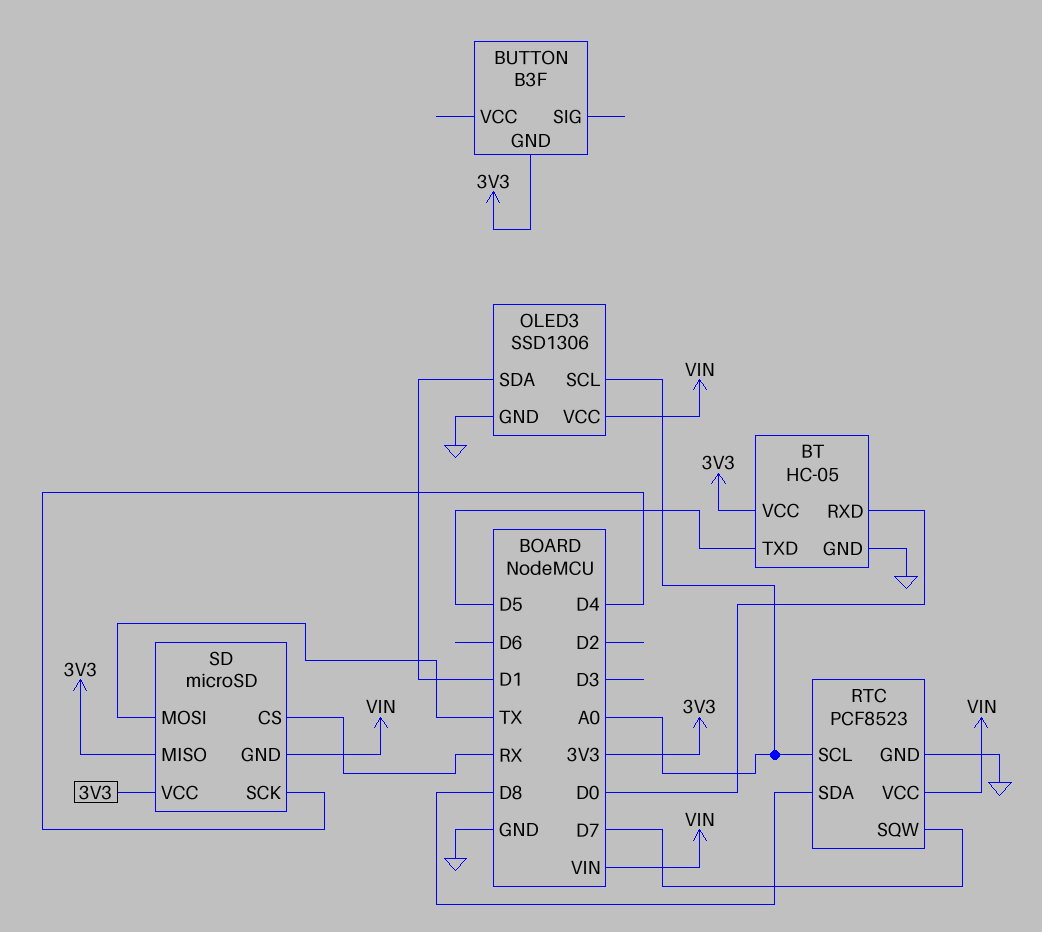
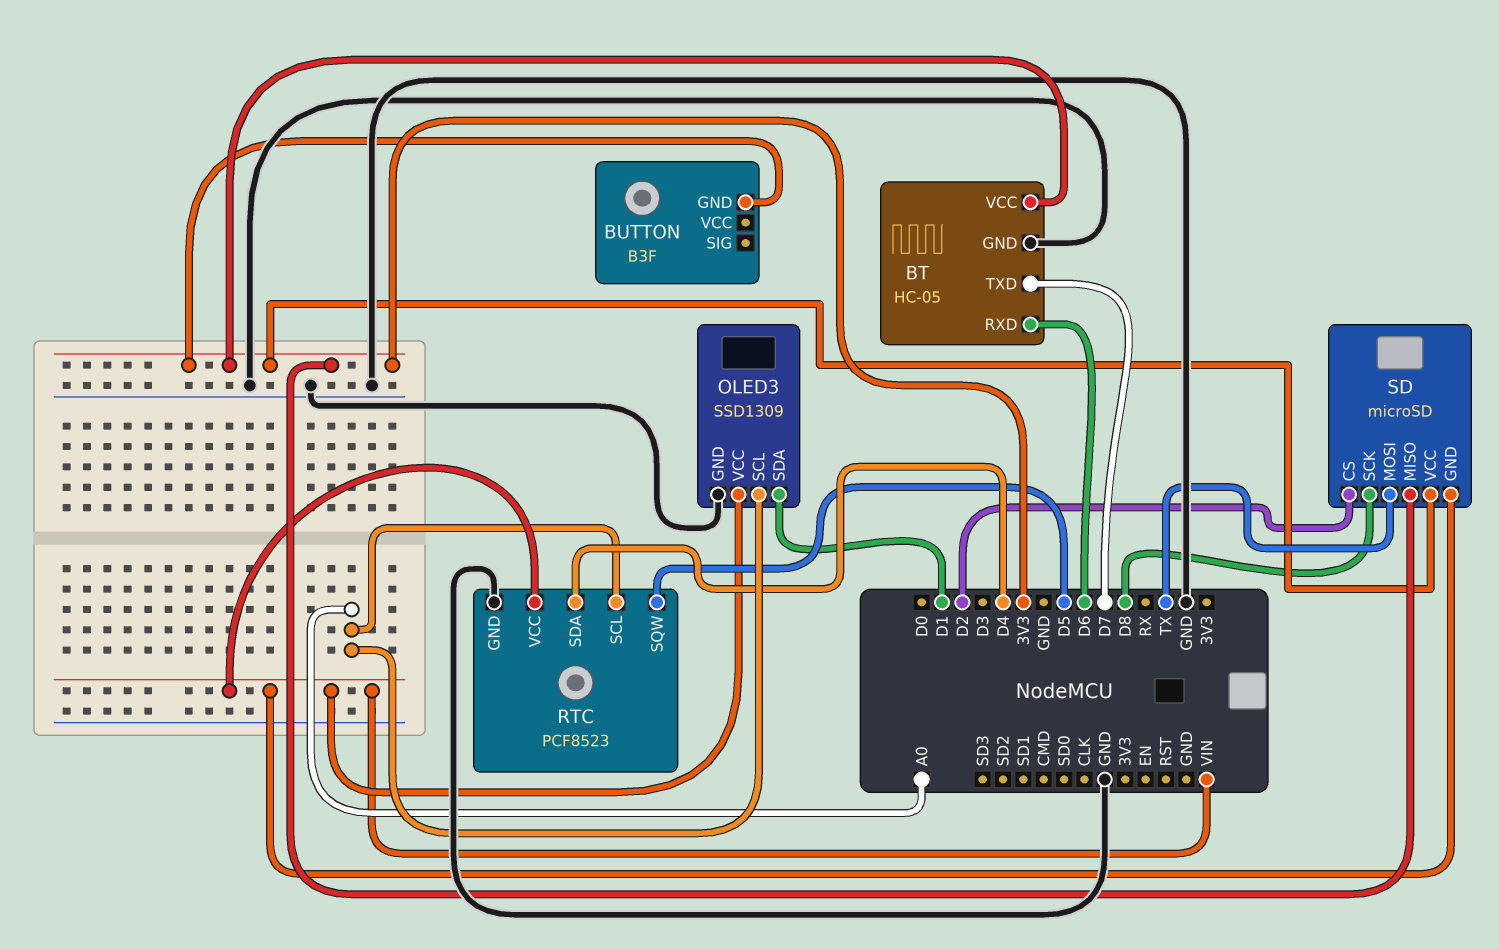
BT pin RXD: D0 -> D6
BT pin TXD: D5 -> D7
OLED3: SSD1306 -> SSD1309
RTC pin SDA: D8 -> D4
RTC pin SQW: D7 -> D5
SD pin CS: RX -> D2
SD pin SCK: D4 -> D8

